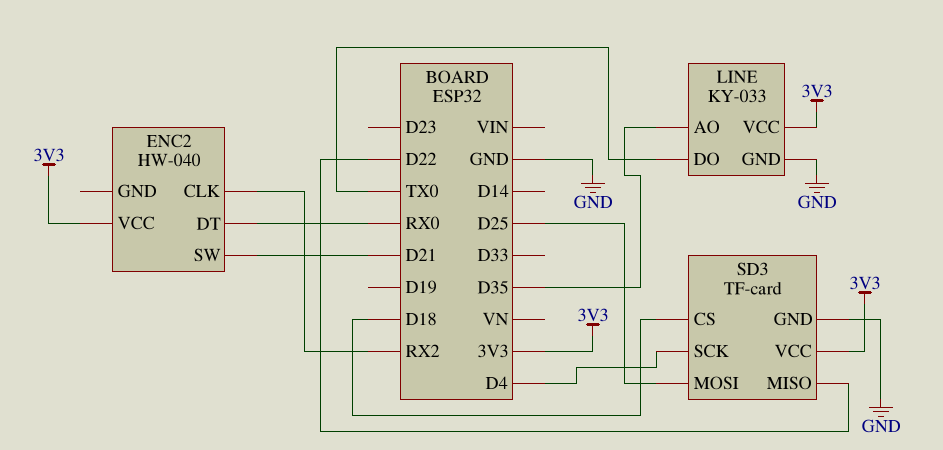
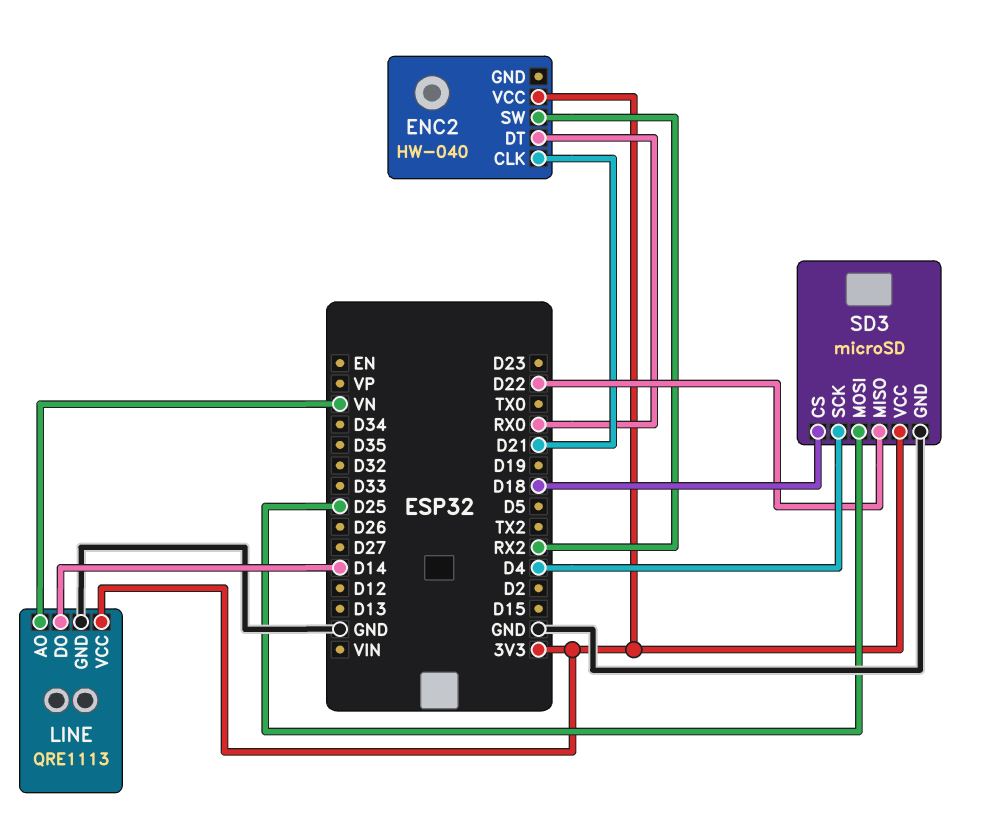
ENC2 pin CLK: RX2 -> D21
ENC2 pin SW: D21 -> RX2
LINE: KY-033 -> QRE1113
LINE pin AO: D35 -> VN
LINE pin DO: TX0 -> D14
SD3: TF-card -> microSD

